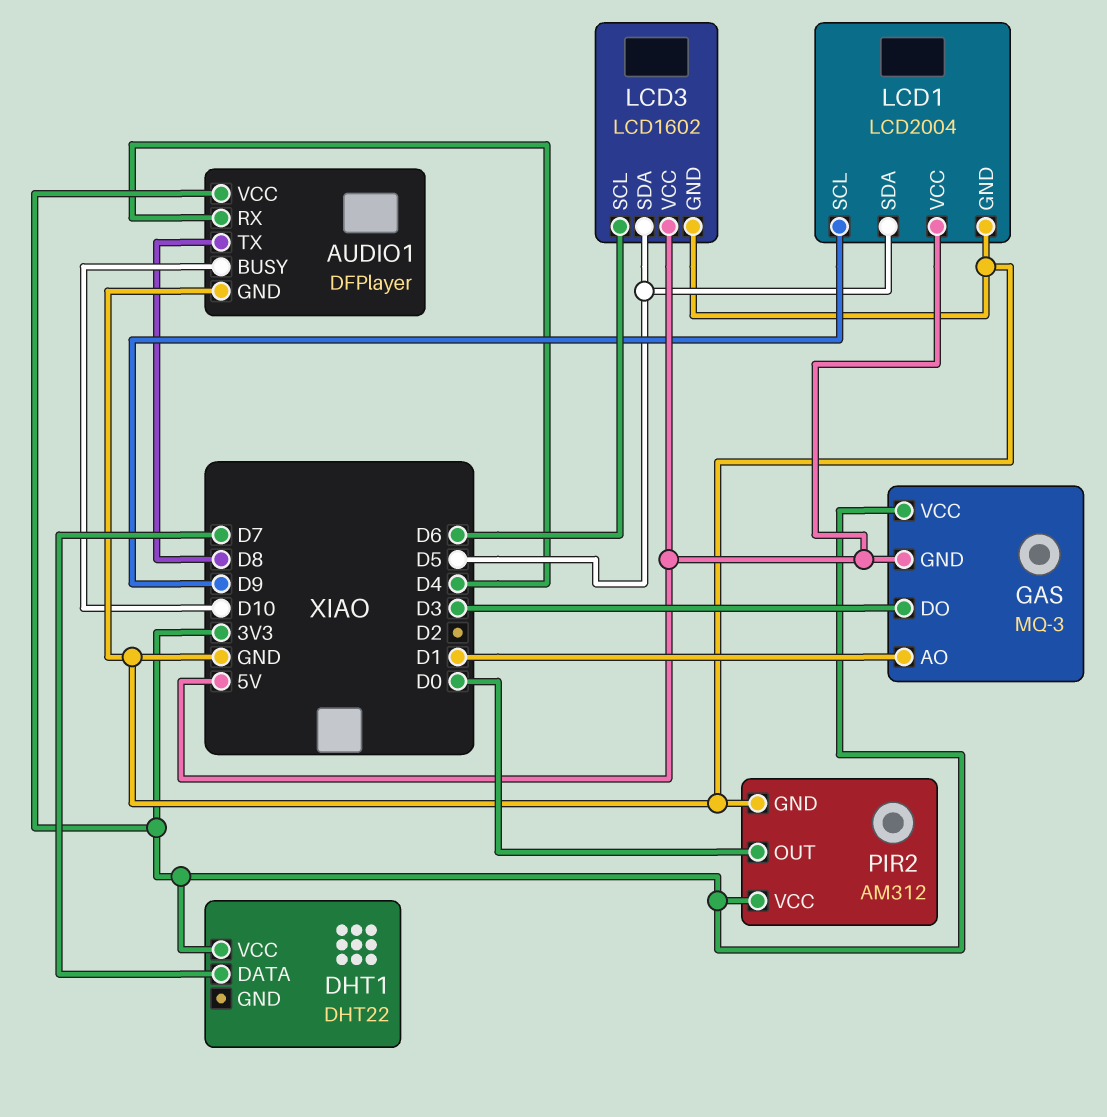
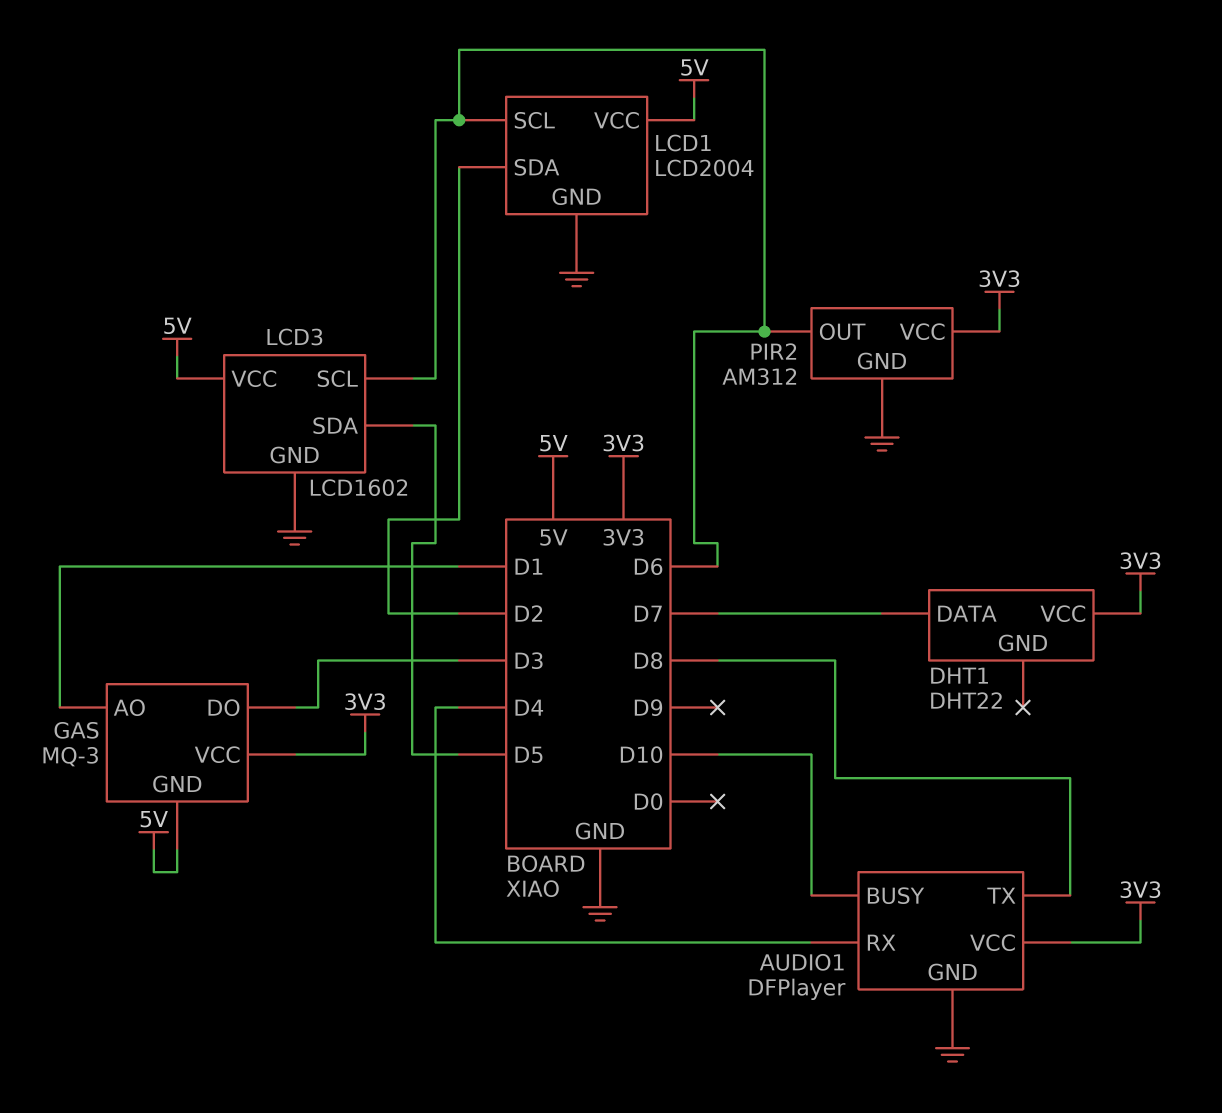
LCD1 pin SCL: D9 -> D6
LCD1 pin SDA: D5 -> D2
PIR2 pin OUT: D0 -> D6

